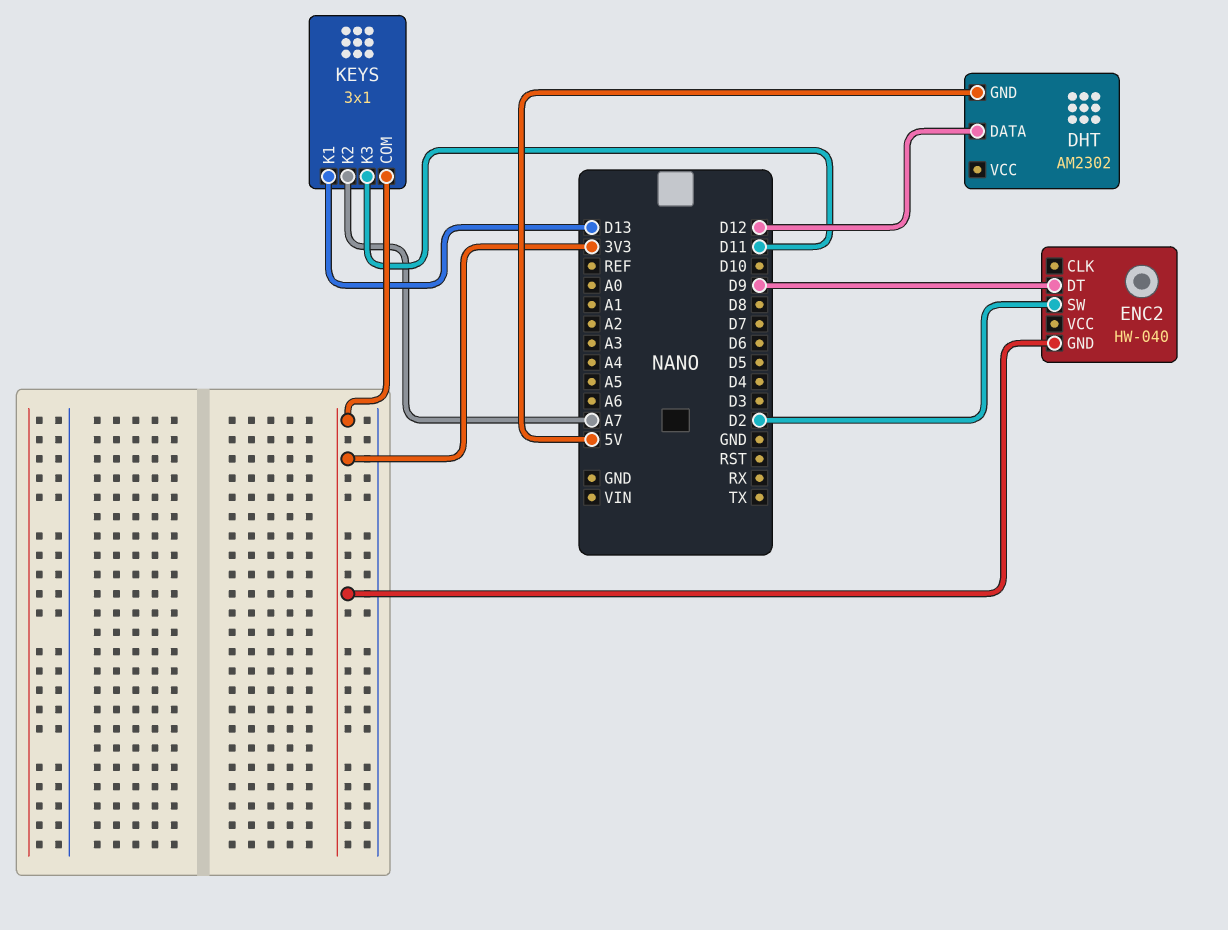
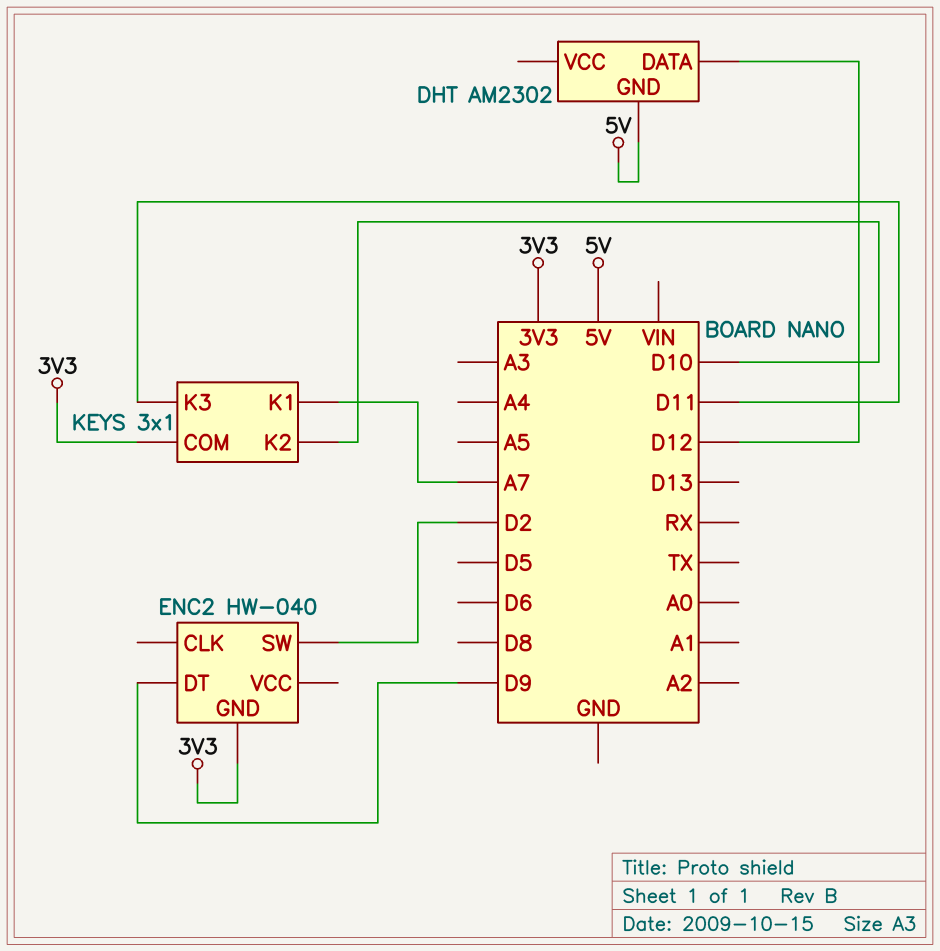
KEYS pin K1: D13 -> A7
KEYS pin K2: A7 -> D10

